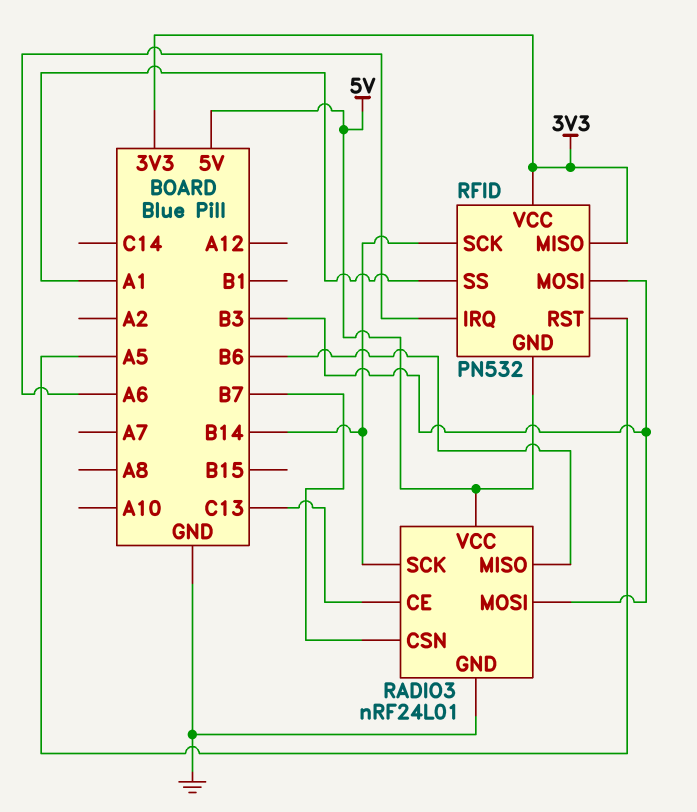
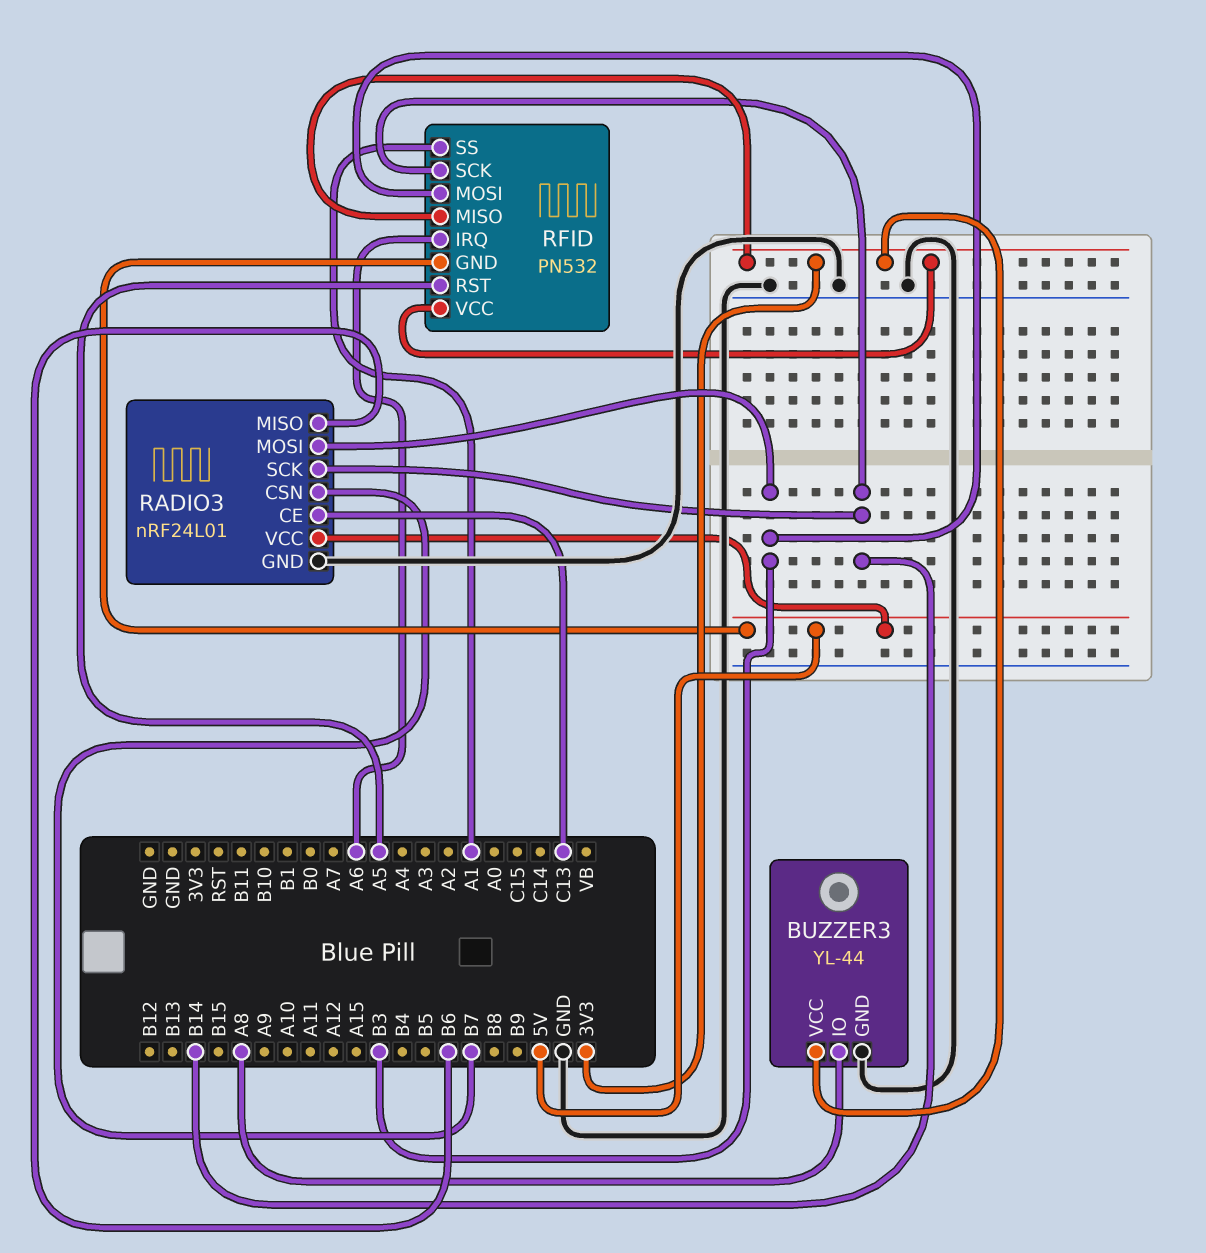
BUZZER3: none -> YL-44
BUZZER3 pin GND: none -> GND
BUZZER3 pin IO: none -> A8
BUZZER3 pin VCC: none -> 3V3

